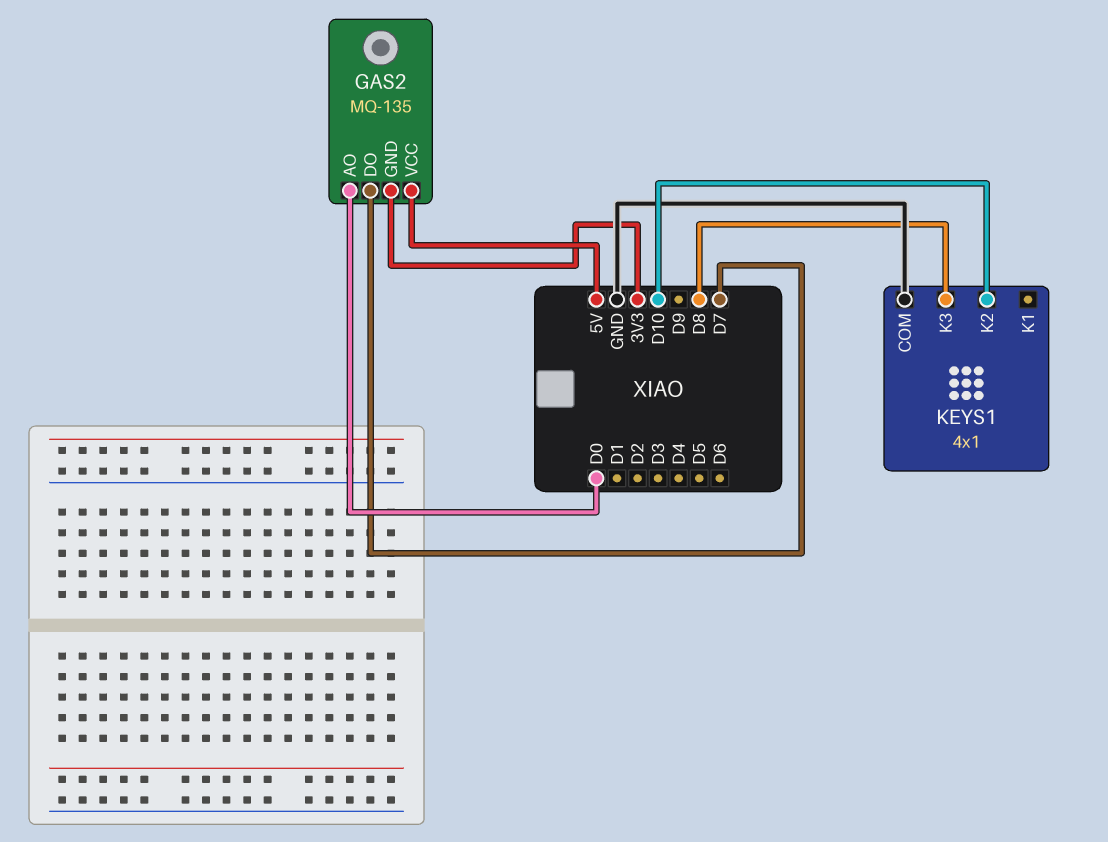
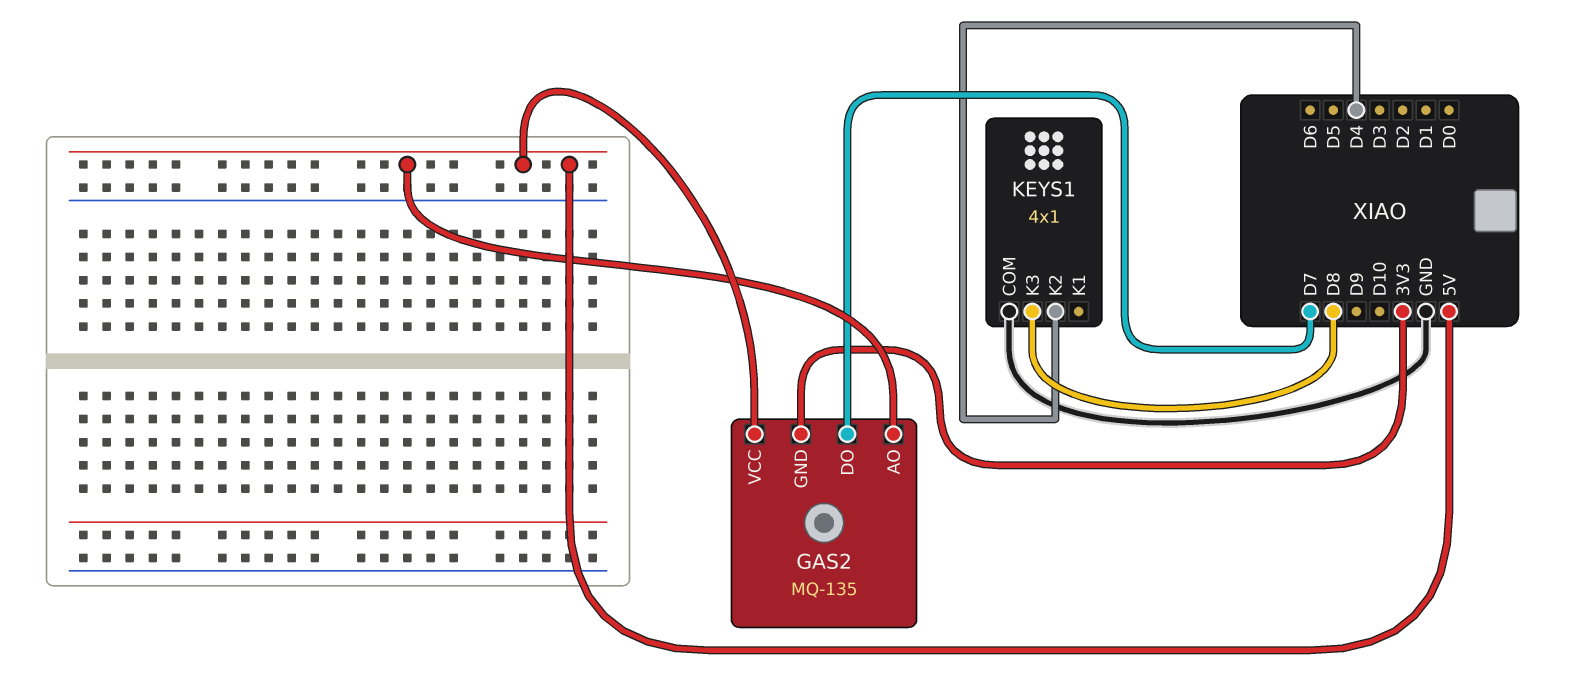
GAS2 pin AO: D0 -> 5V
KEYS1 pin K2: D10 -> D4

